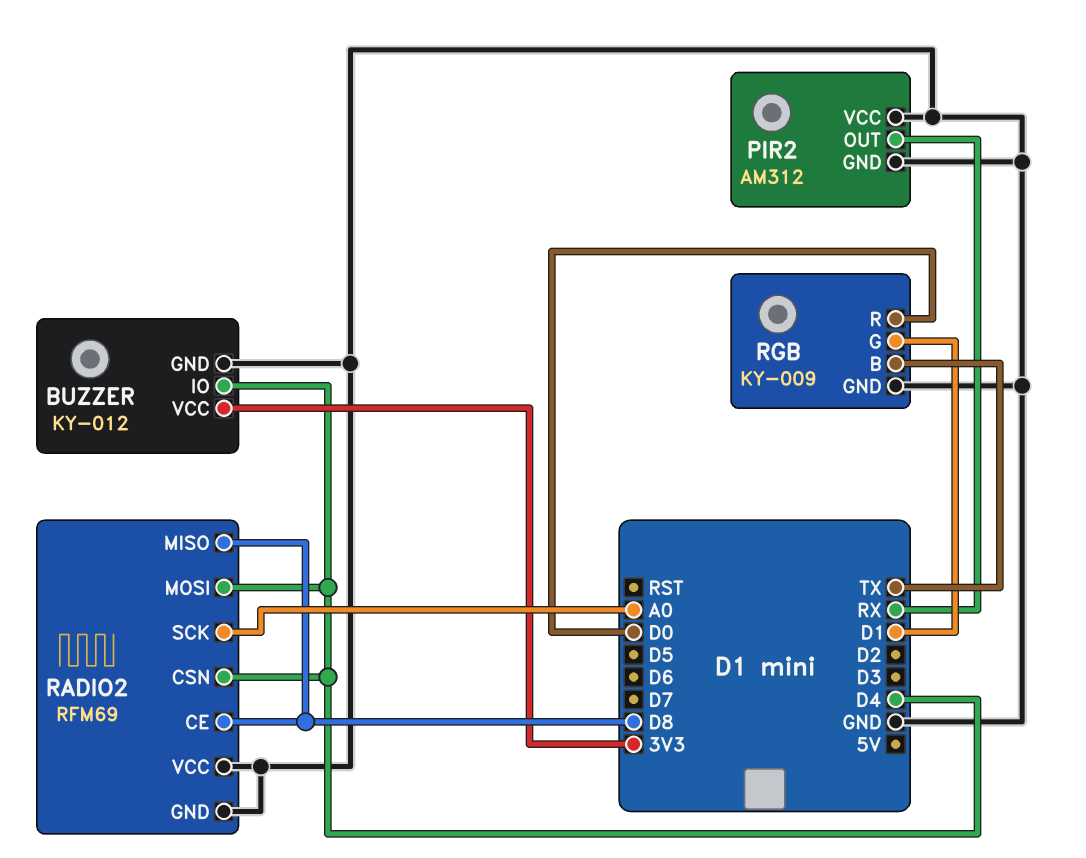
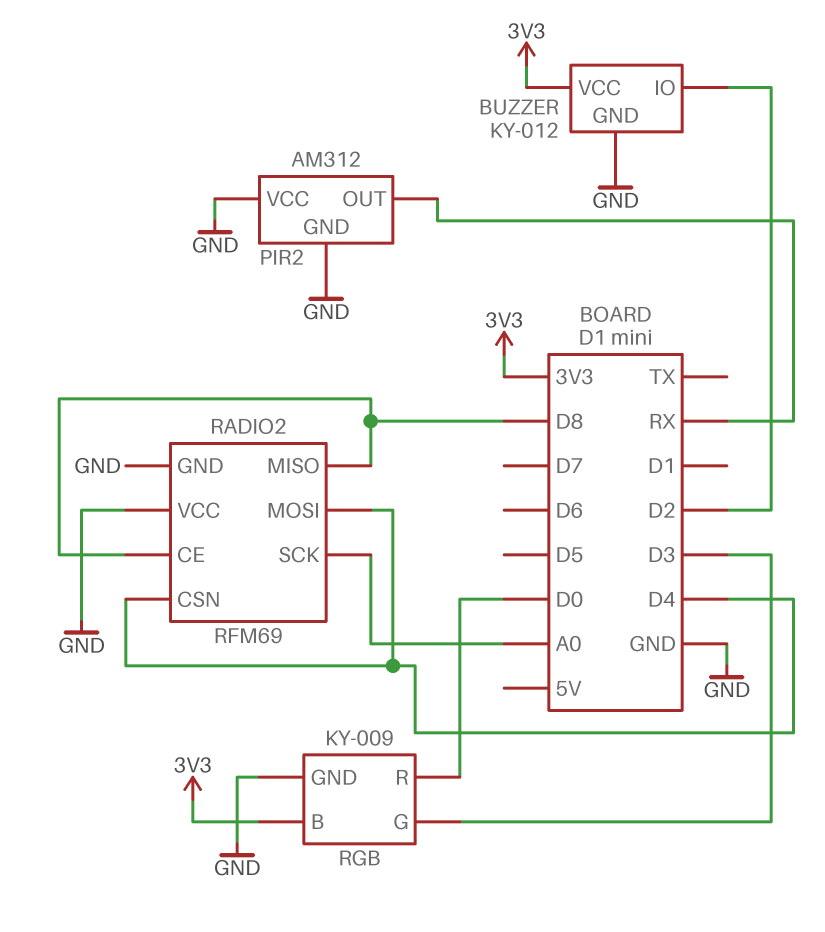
BUZZER pin IO: D4 -> D2
RGB pin B: TX -> 3V3
RGB pin G: D1 -> D3

